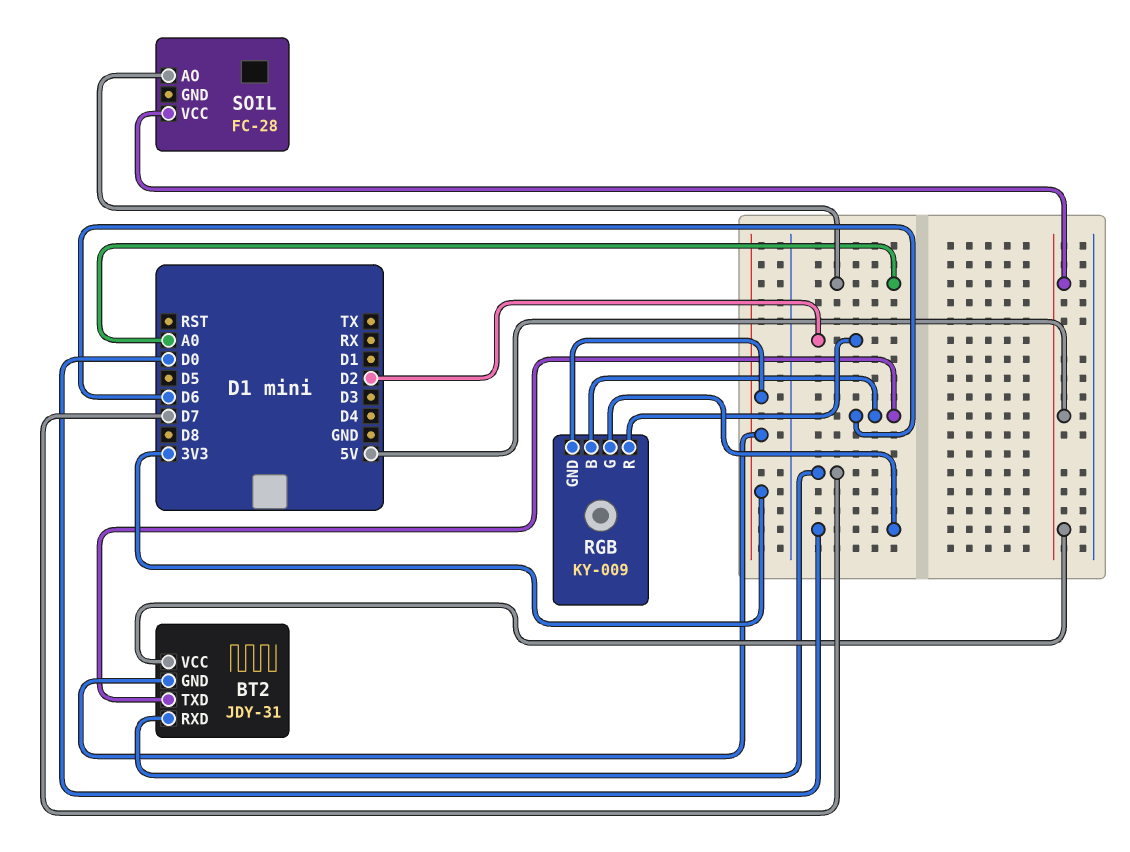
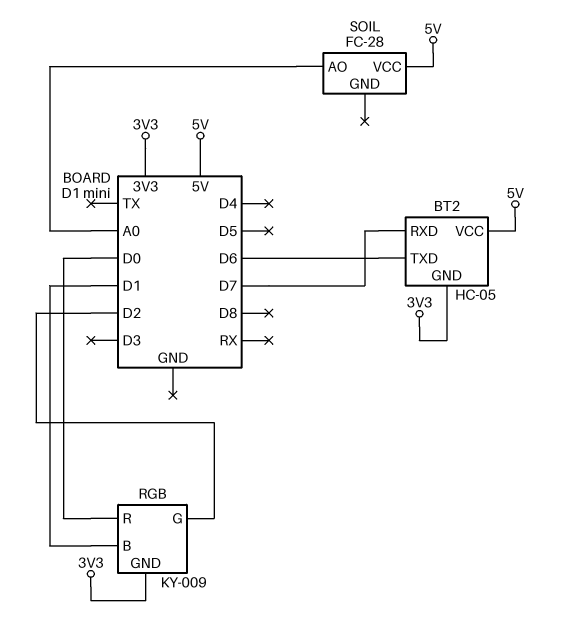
BT2: JDY-31 -> HC-05
RGB pin B: D6 -> D1
RGB pin G: D0 -> D2
RGB pin R: D2 -> D0

